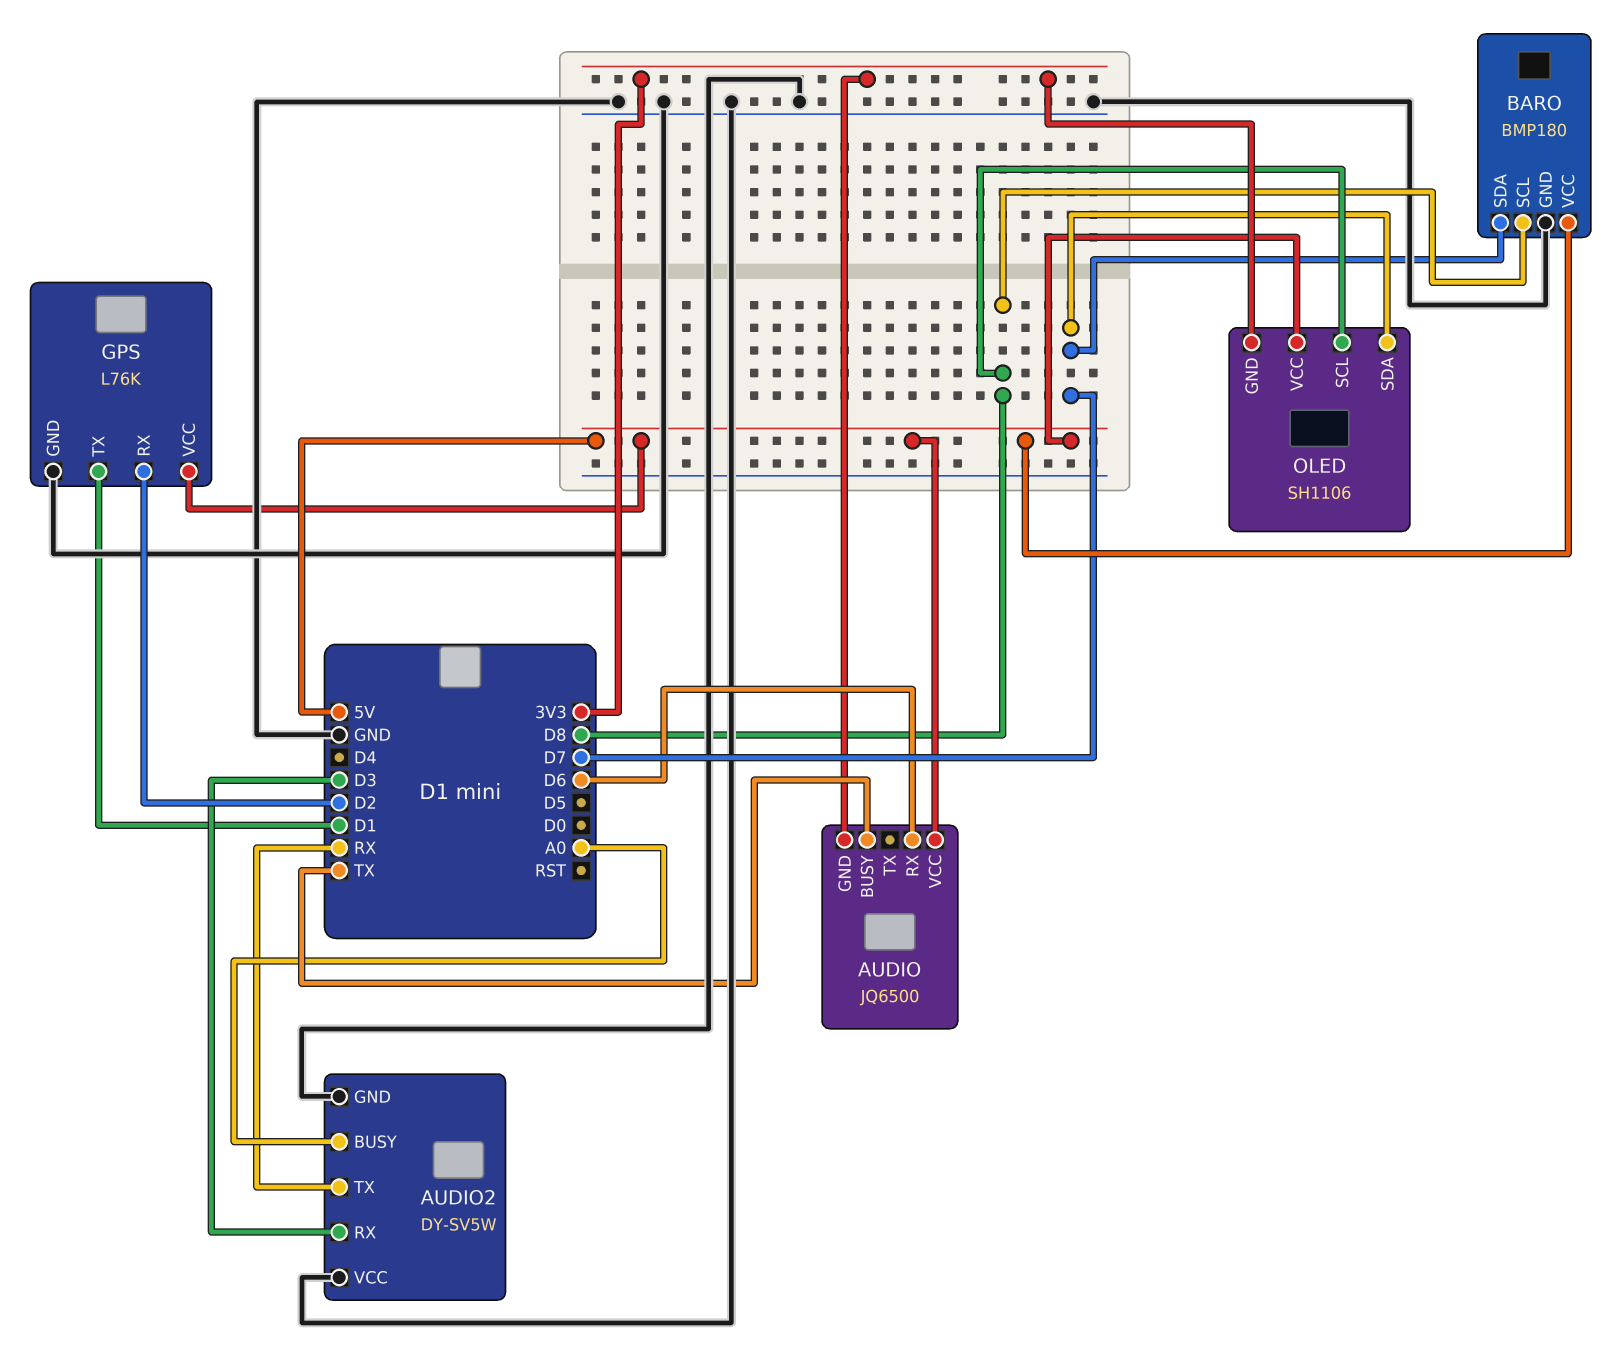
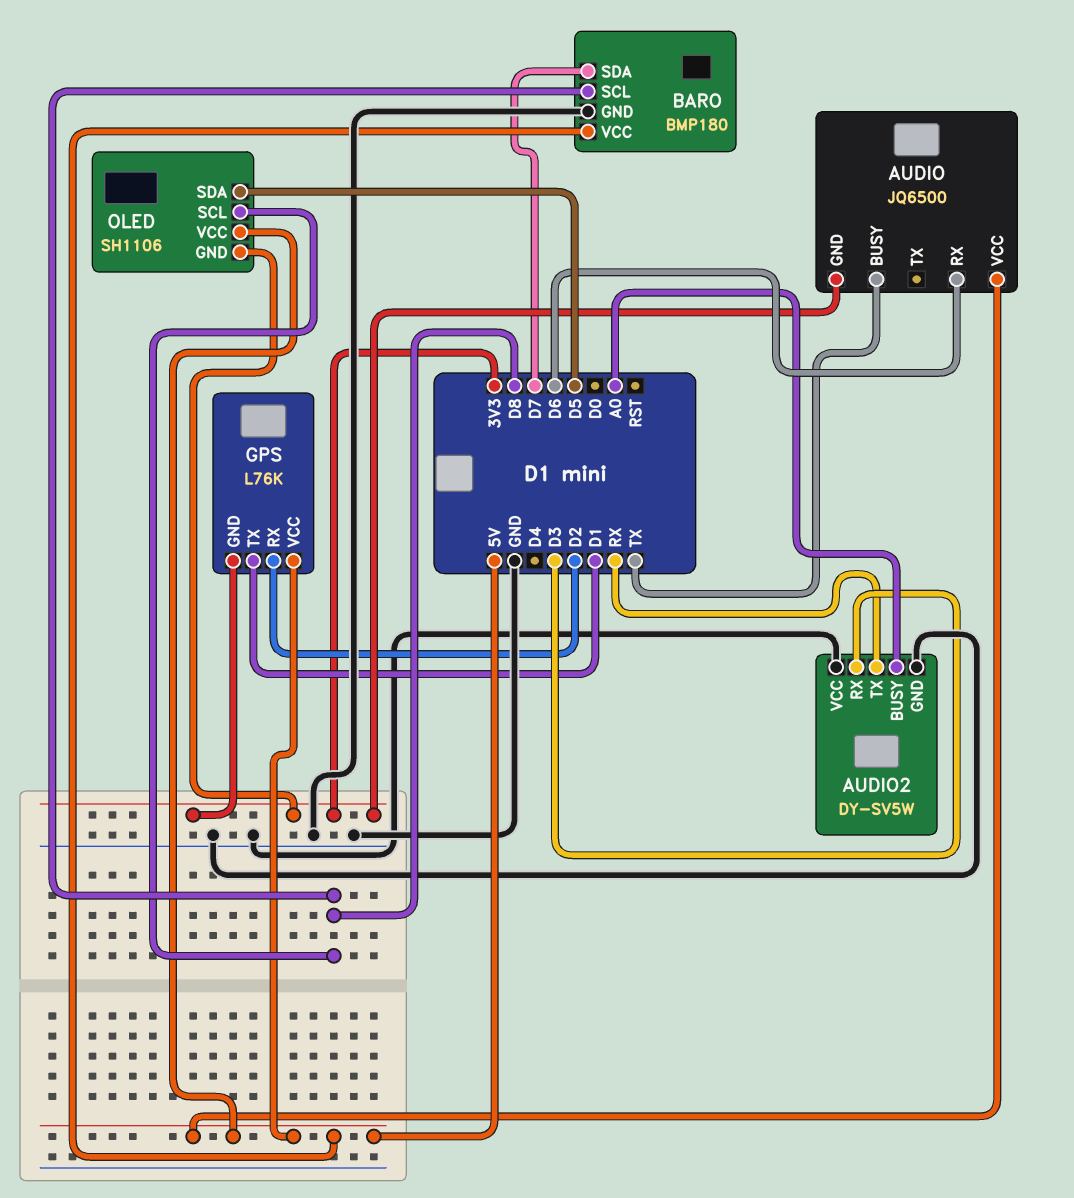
GPS pin GND: GND -> 3V3
OLED pin SDA: D7 -> D5

